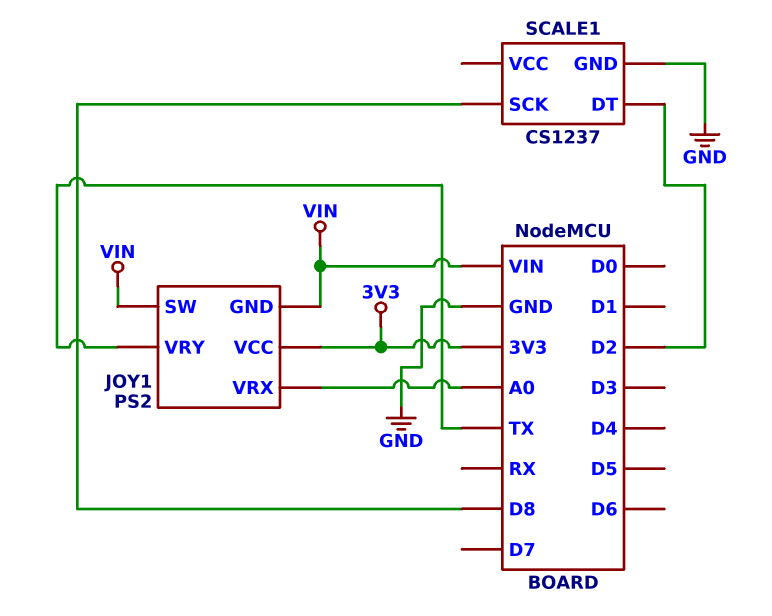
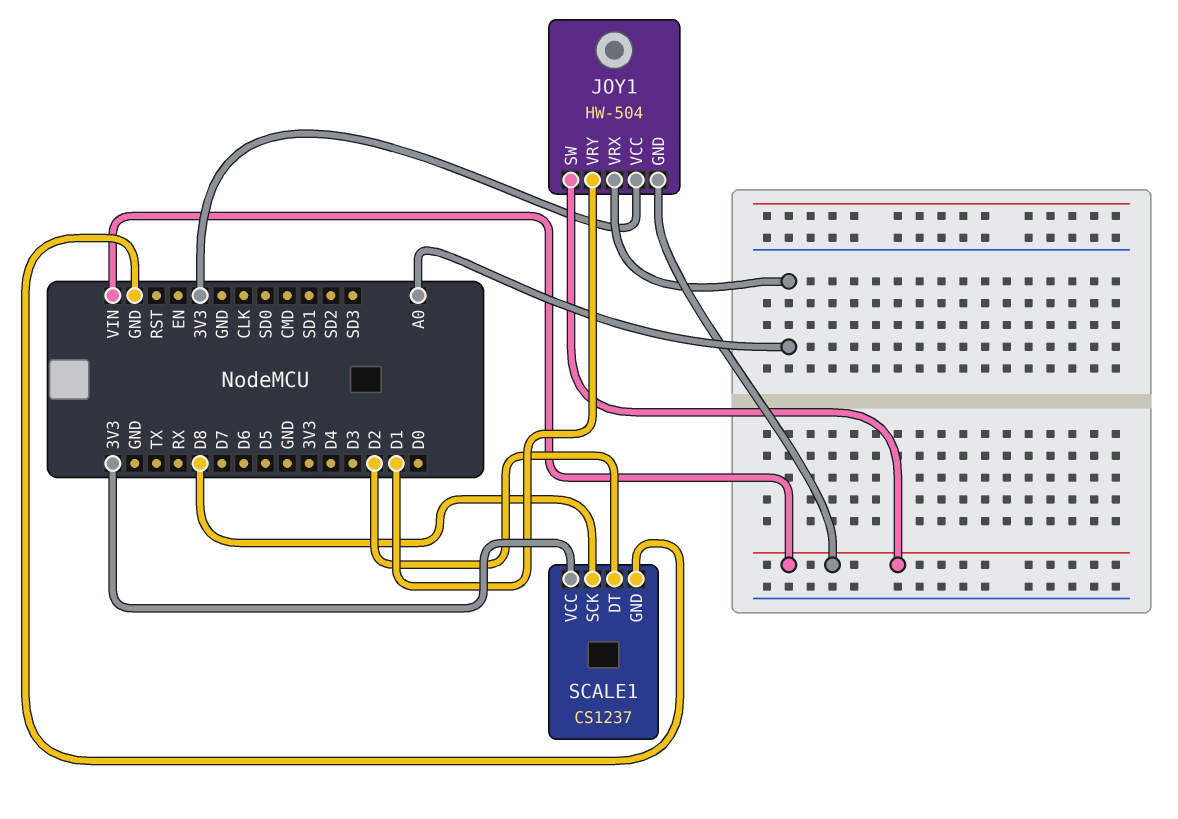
JOY1: PS2 -> HW-504
JOY1 pin VRY: TX -> D1
SCALE1 pin VCC: none -> 3V3

